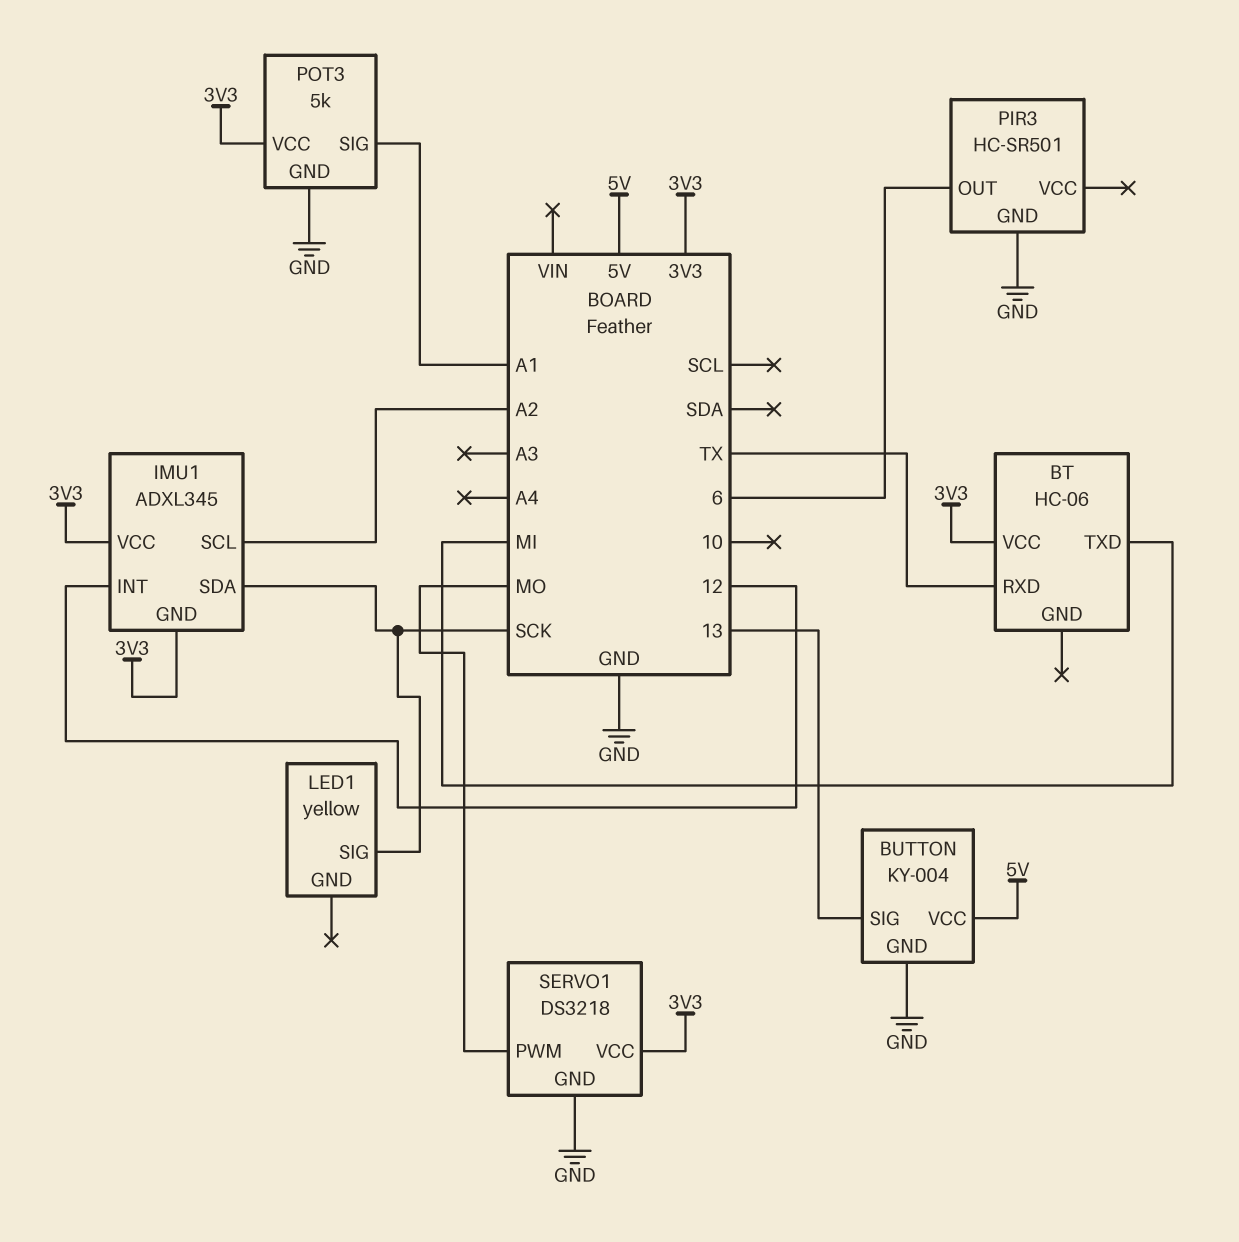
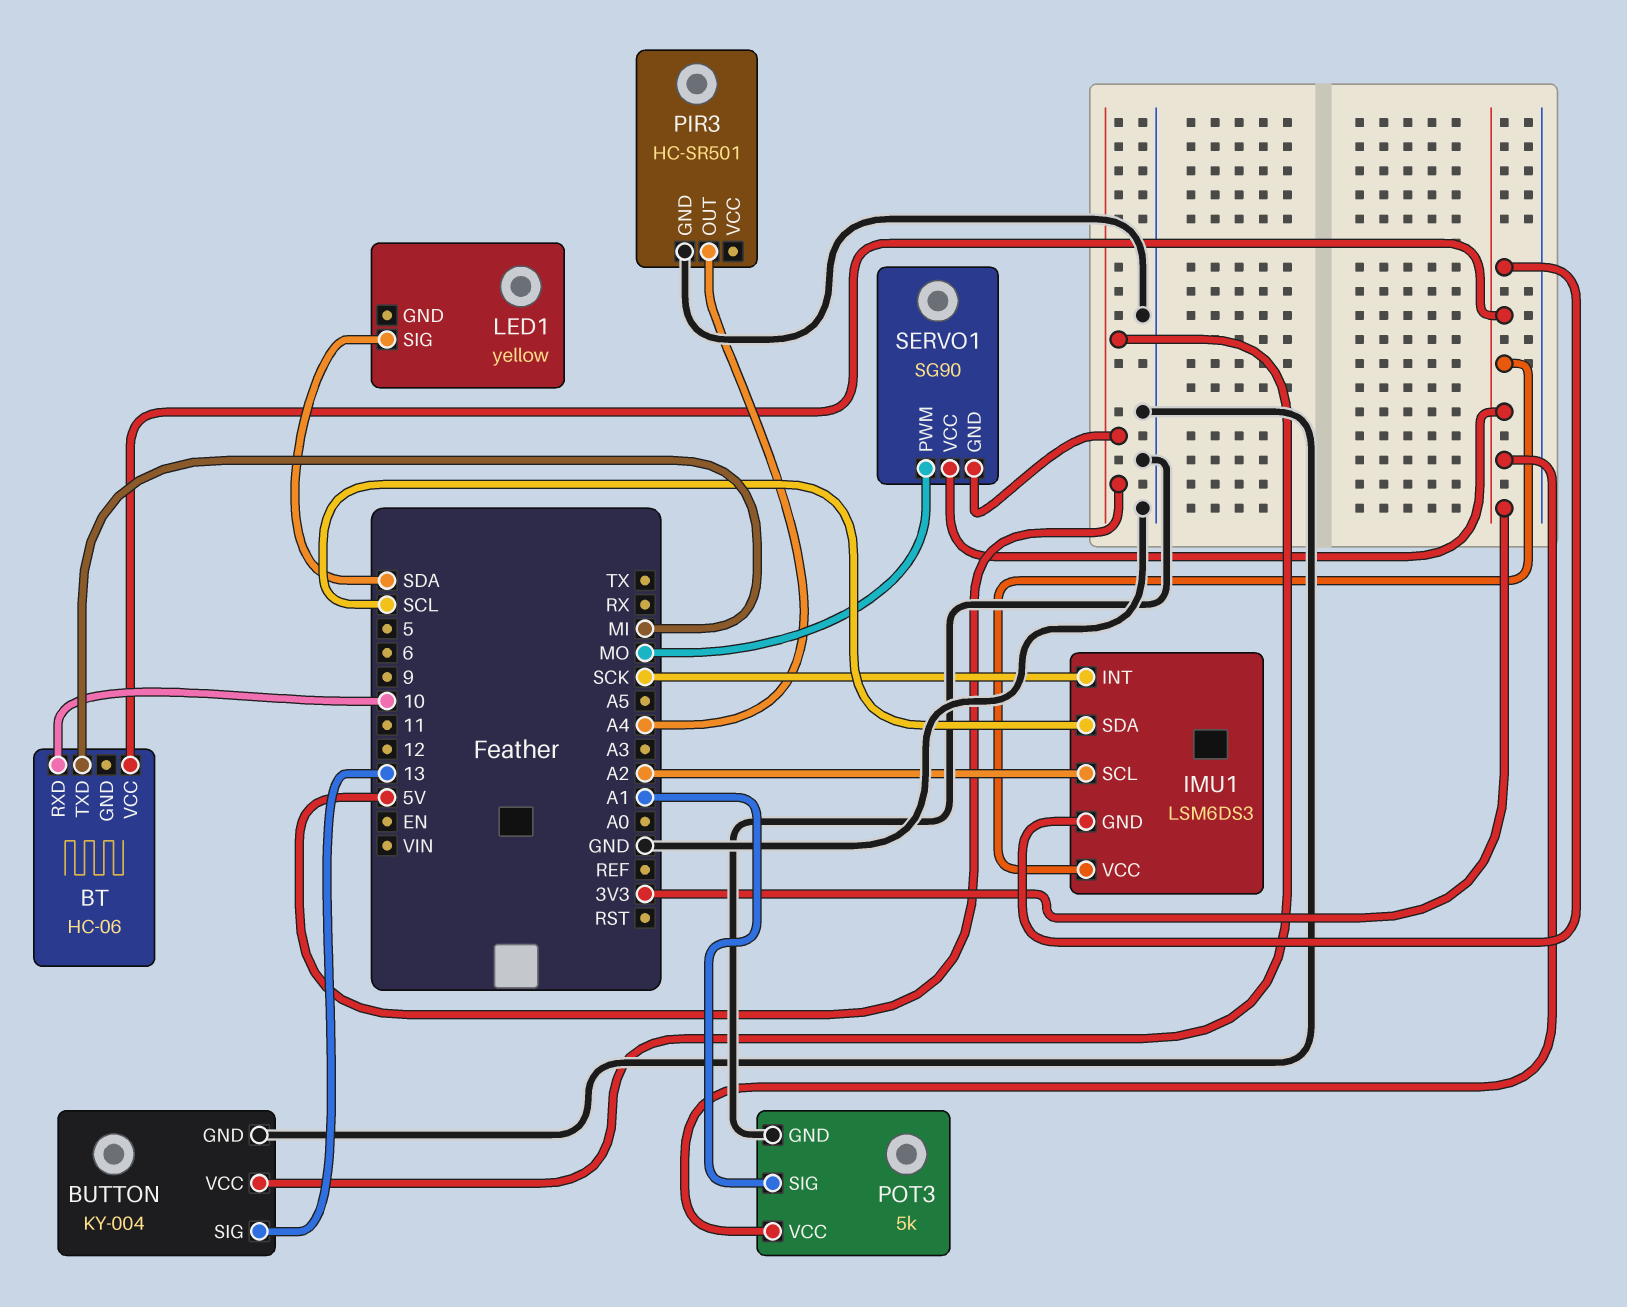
BT pin RXD: TX -> 10
IMU1: ADXL345 -> LSM6DS3
IMU1 pin INT: 12 -> SCK
IMU1 pin SDA: SCK -> SCL
LED1 pin SIG: SCK -> SDA
PIR3 pin OUT: 6 -> A4
SERVO1: DS3218 -> SG90
SERVO1 pin GND: GND -> 5V

